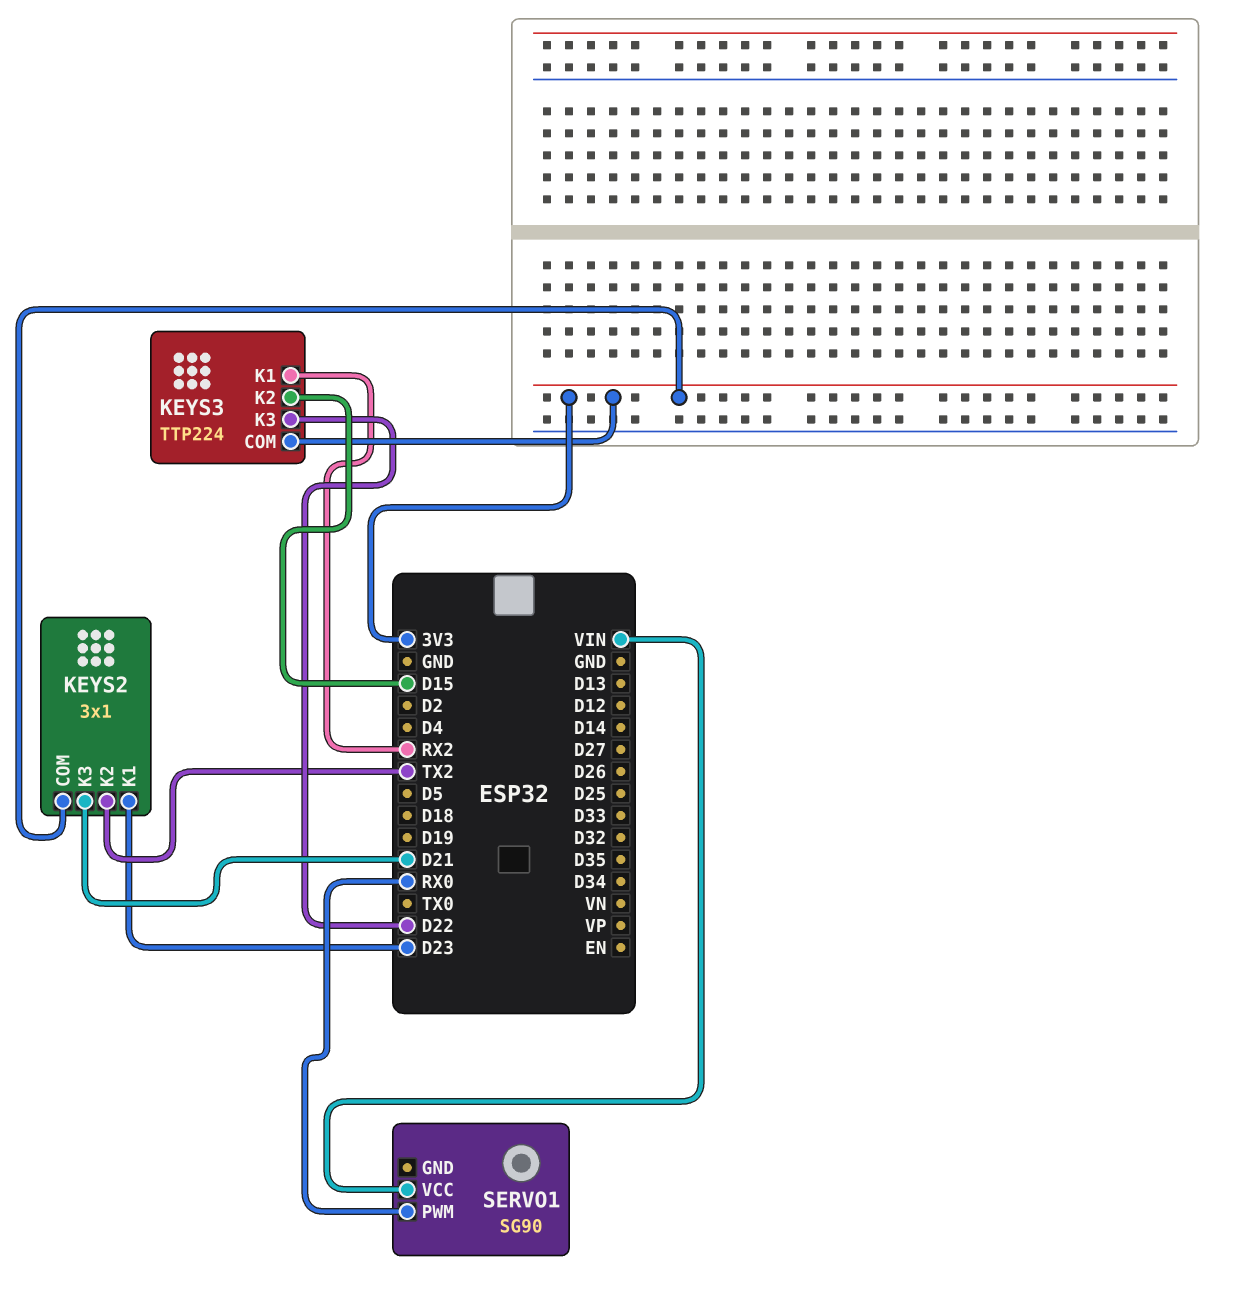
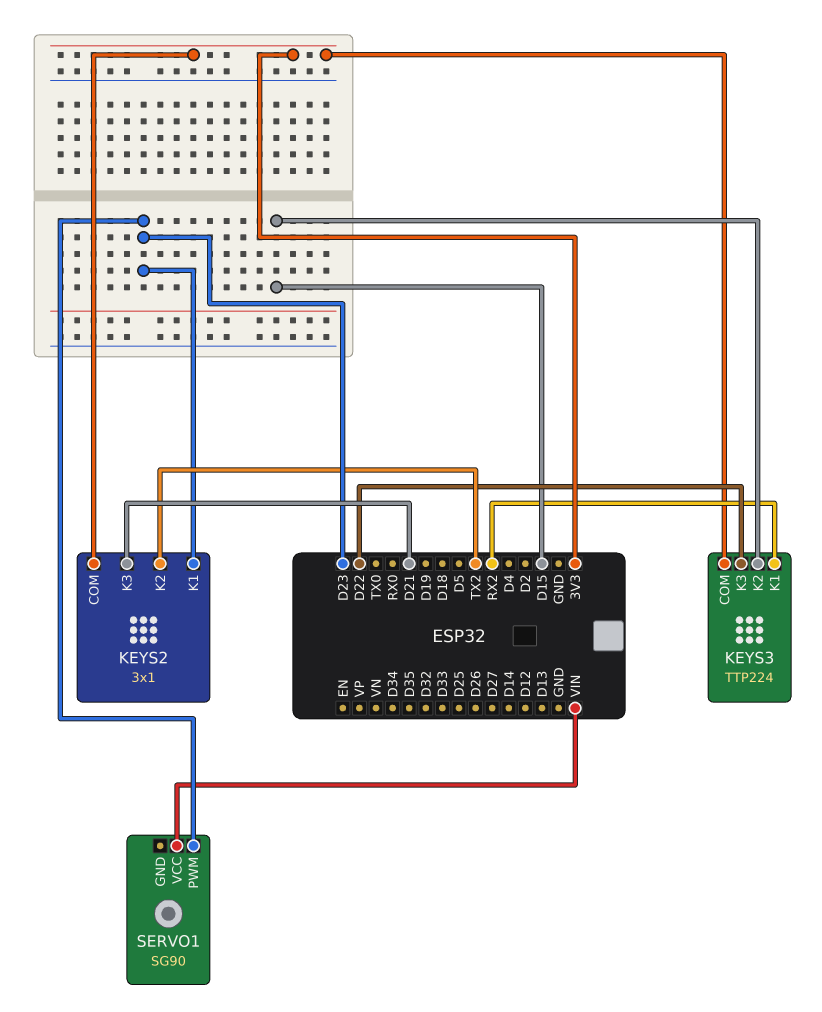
SERVO1 pin PWM: RX0 -> D23

